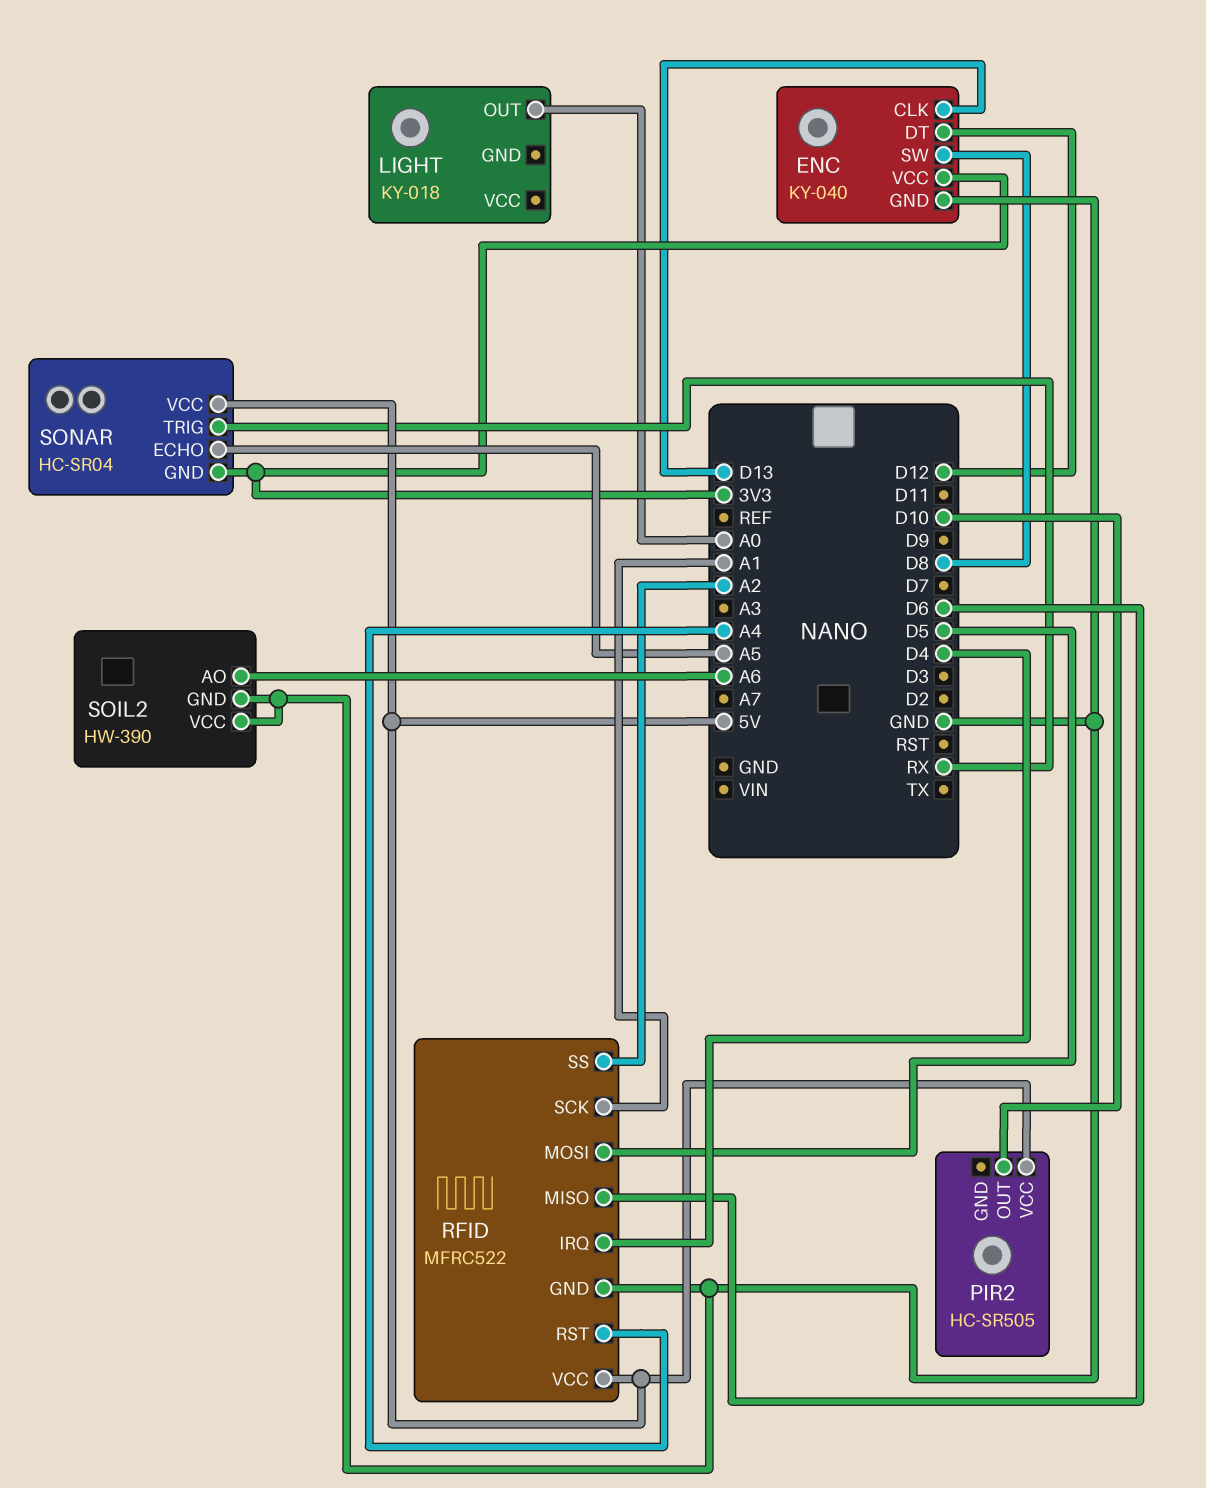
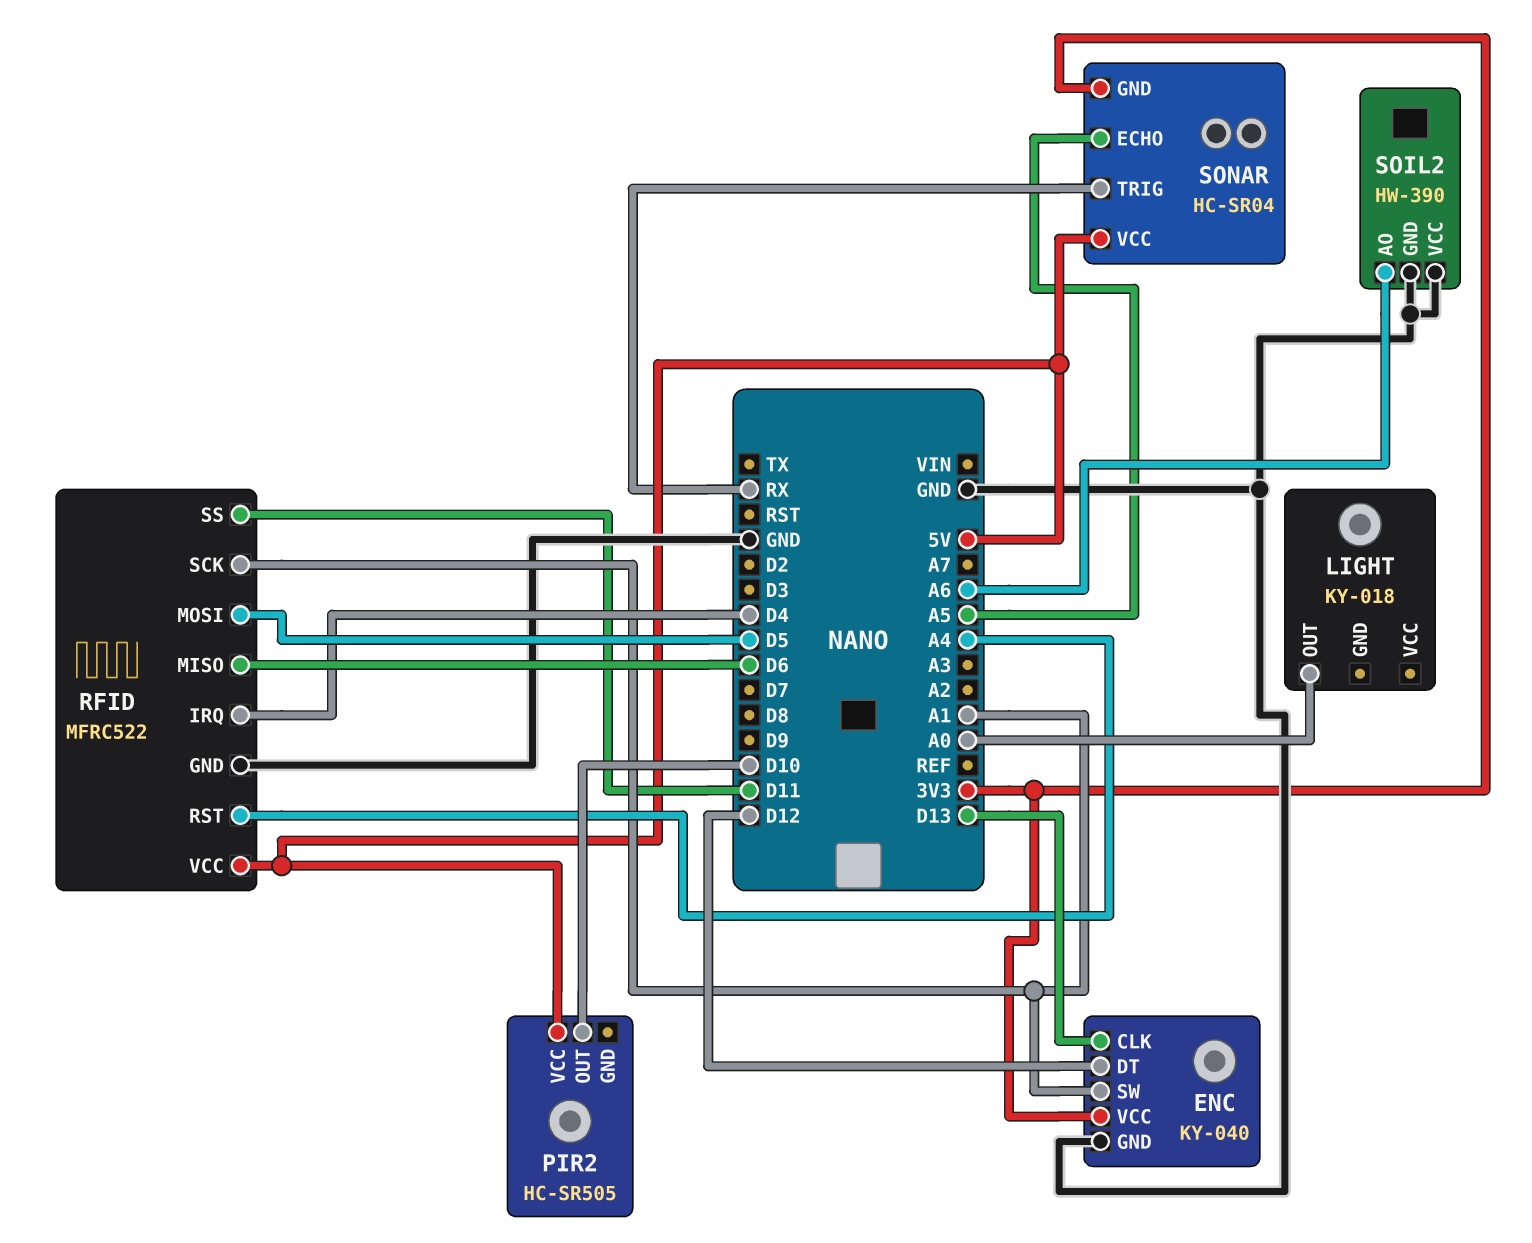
ENC pin SW: D8 -> A1
RFID pin SS: A2 -> D11

